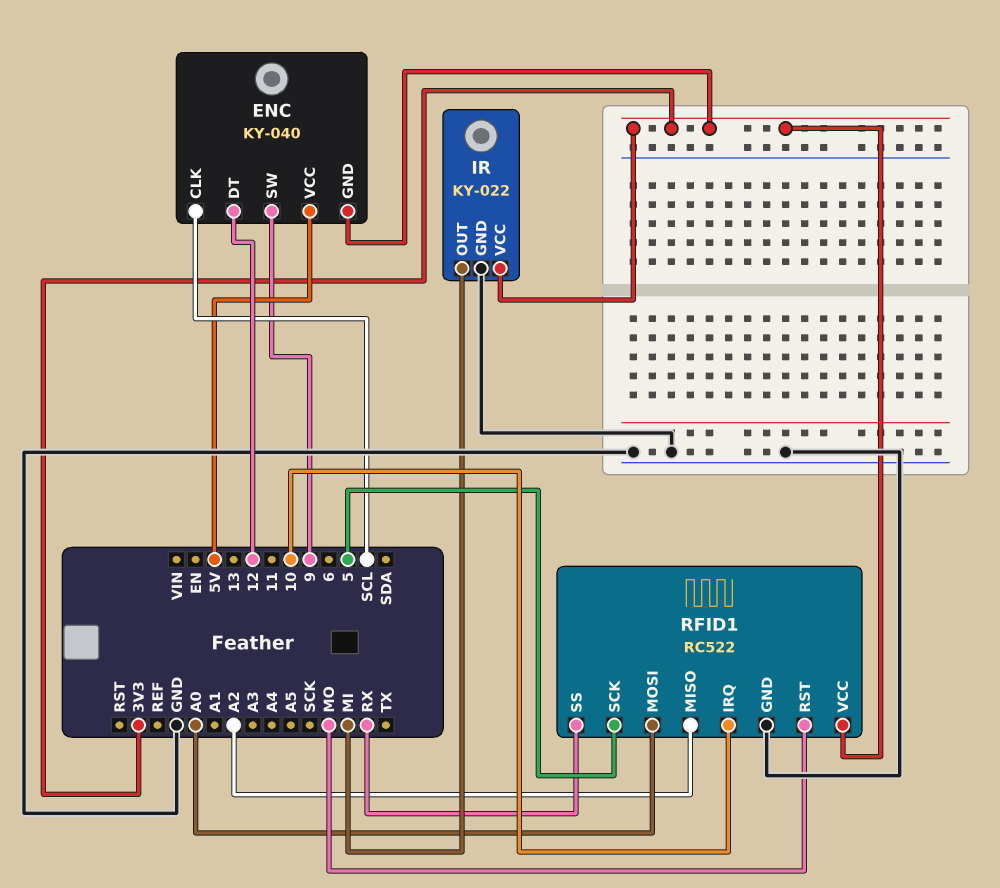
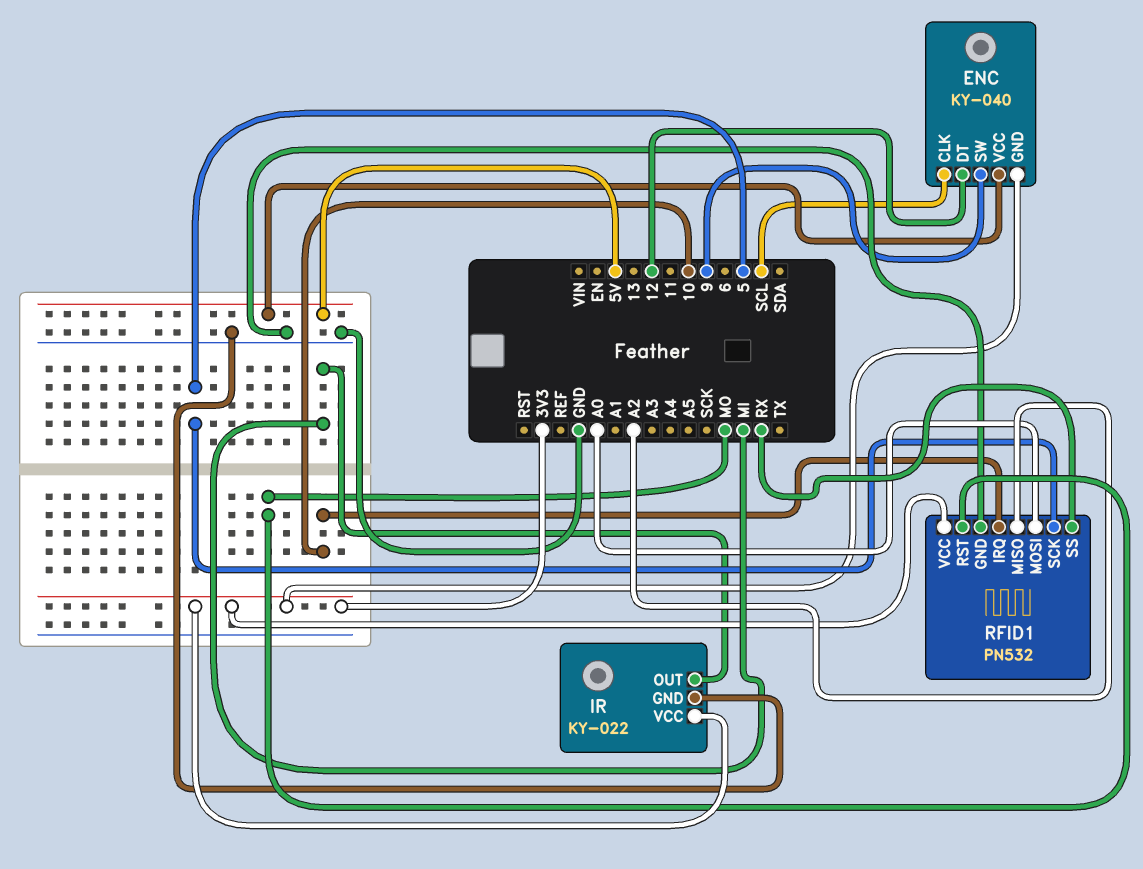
RFID1: RC522 -> PN532

